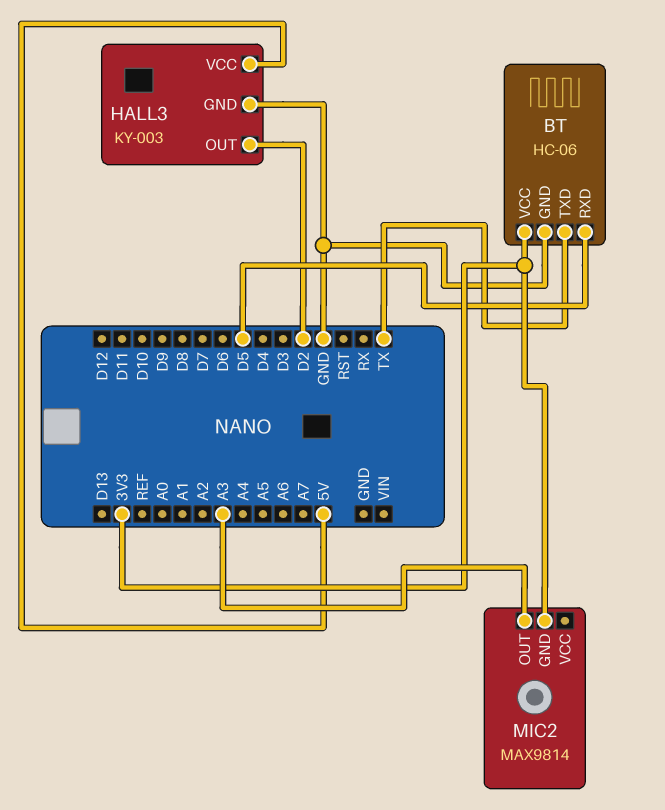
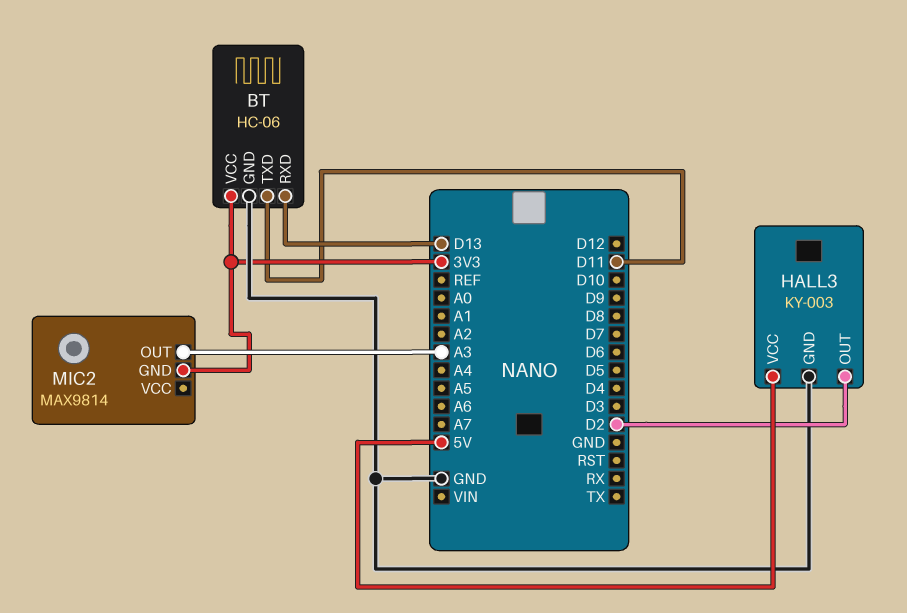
BT pin RXD: D5 -> D13
BT pin TXD: TX -> D11

